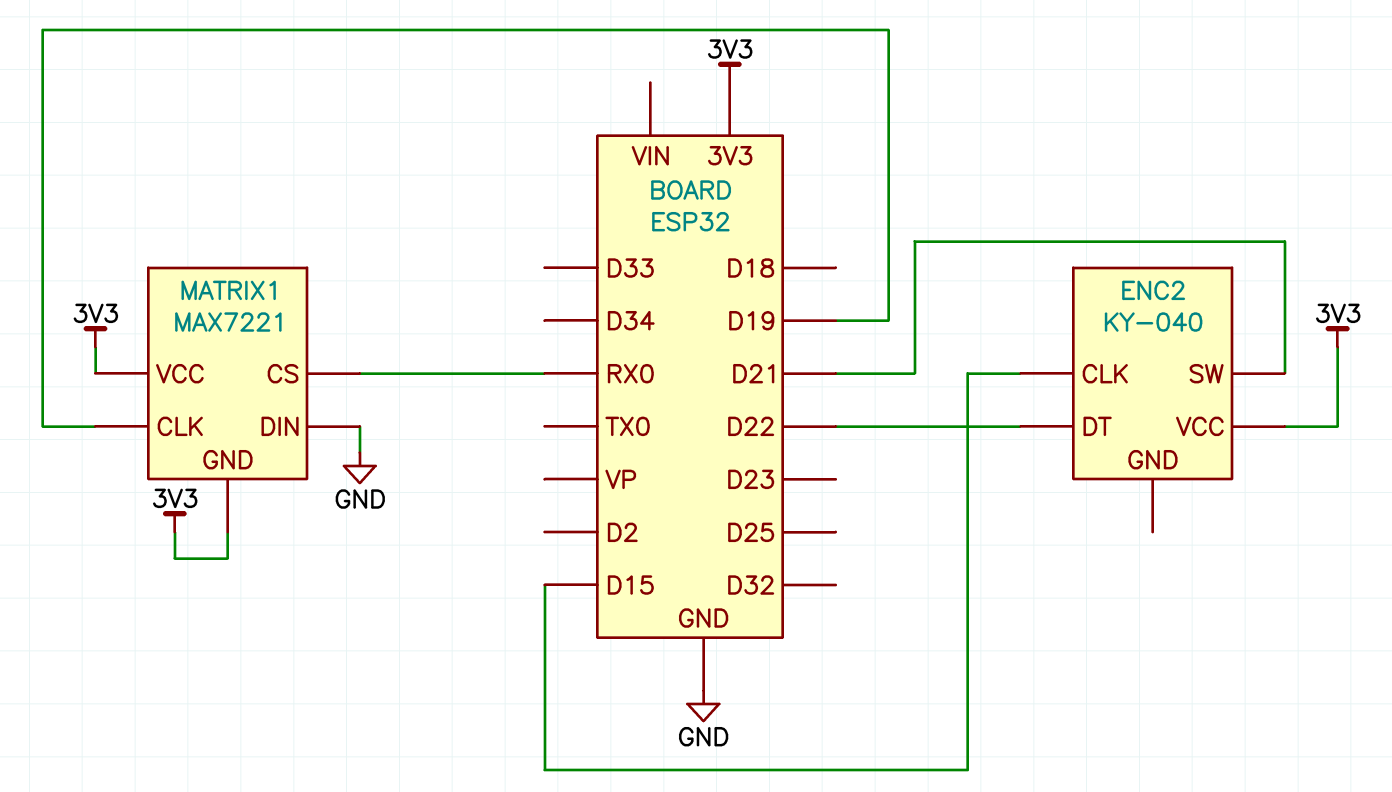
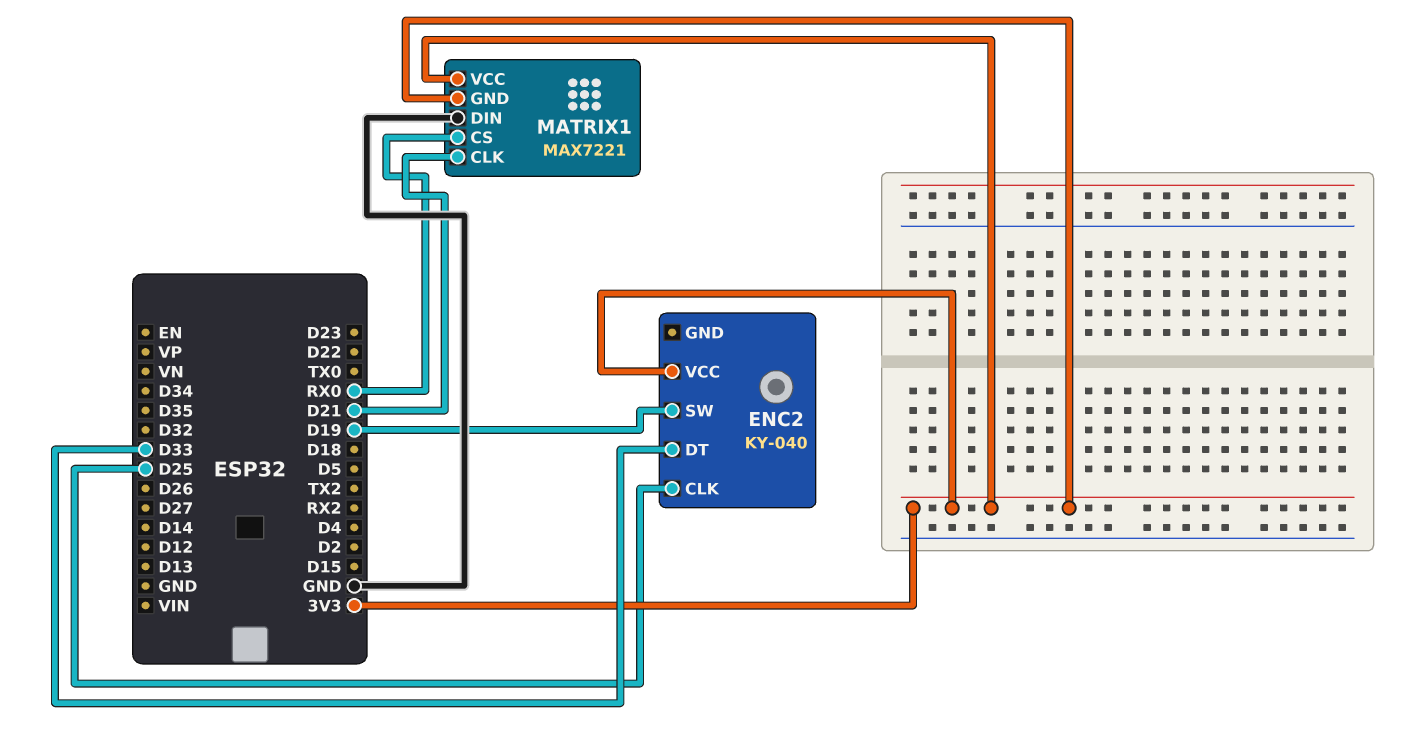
ENC2 pin CLK: D15 -> D25
ENC2 pin DT: D22 -> D33
ENC2 pin SW: D21 -> D19
MATRIX1 pin CLK: D19 -> D21

